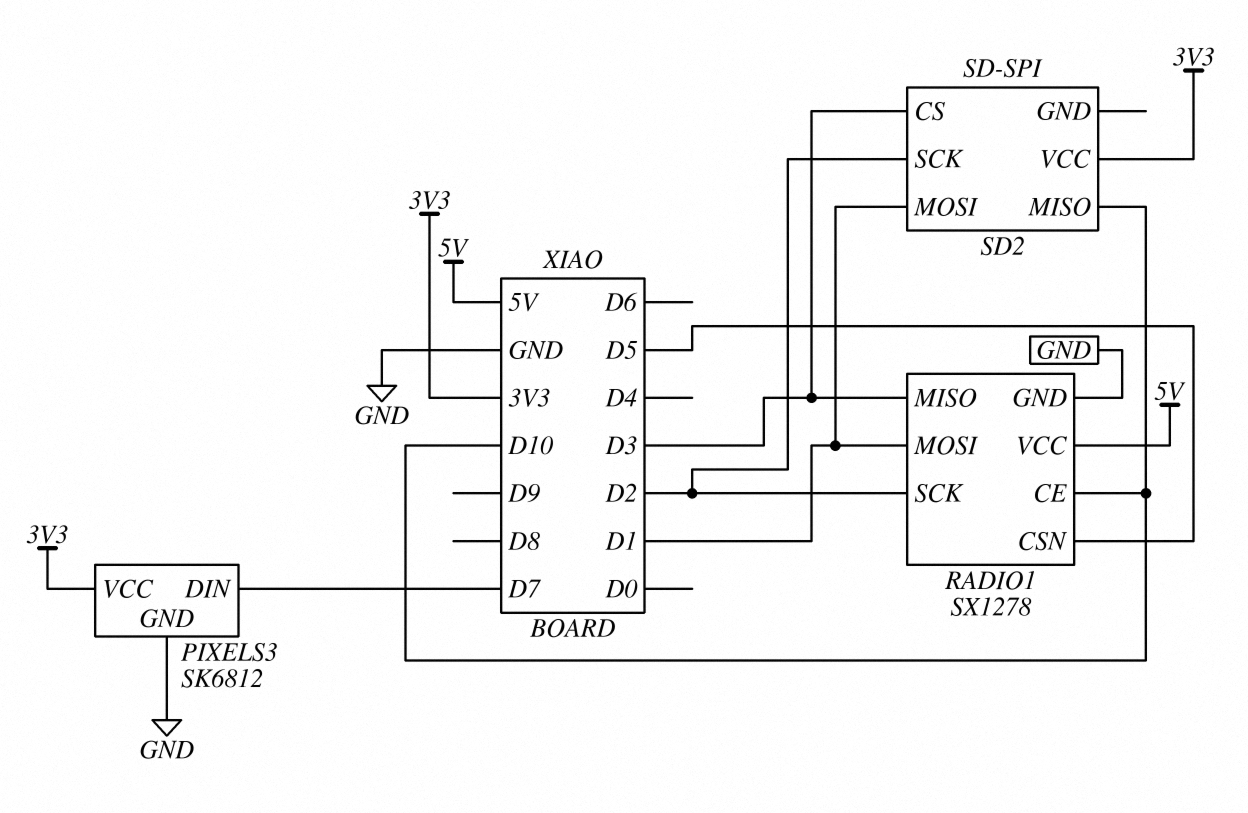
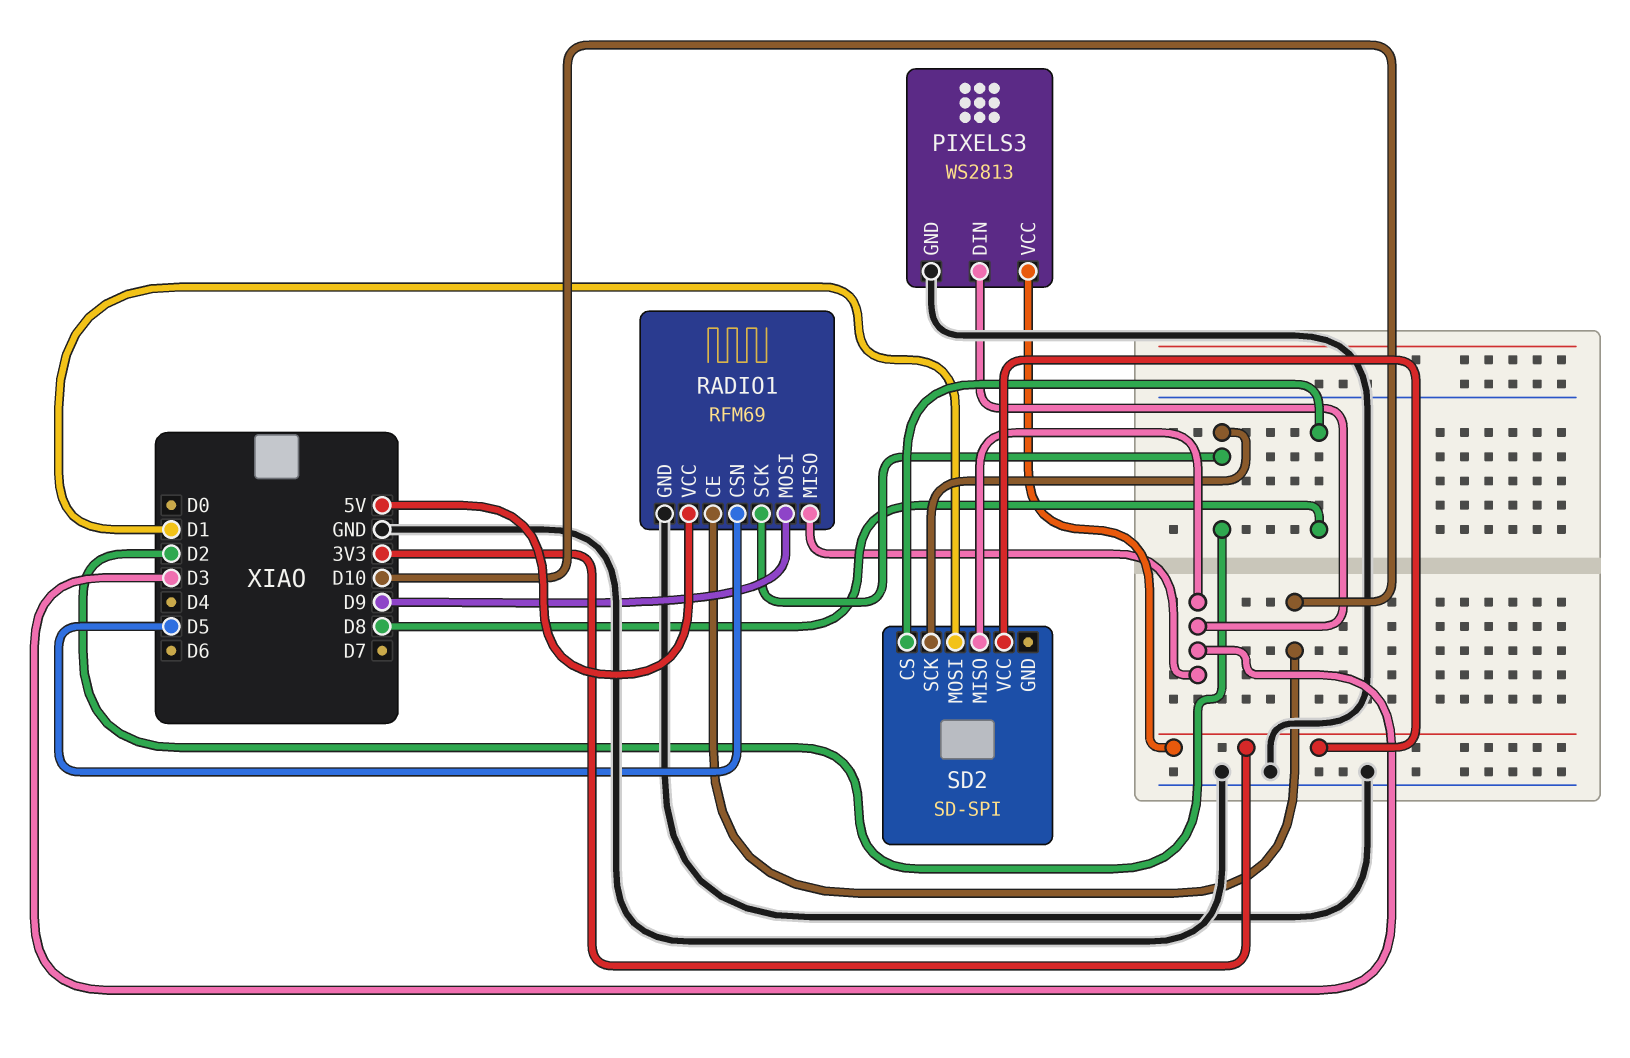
PIXELS3: SK6812 -> WS2813
PIXELS3 pin DIN: D7 -> D3
RADIO1: SX1278 -> RFM69
RADIO1 pin MOSI: D1 -> D9
SD2 pin CS: D3 -> D8
SD2 pin MISO: D10 -> D3

